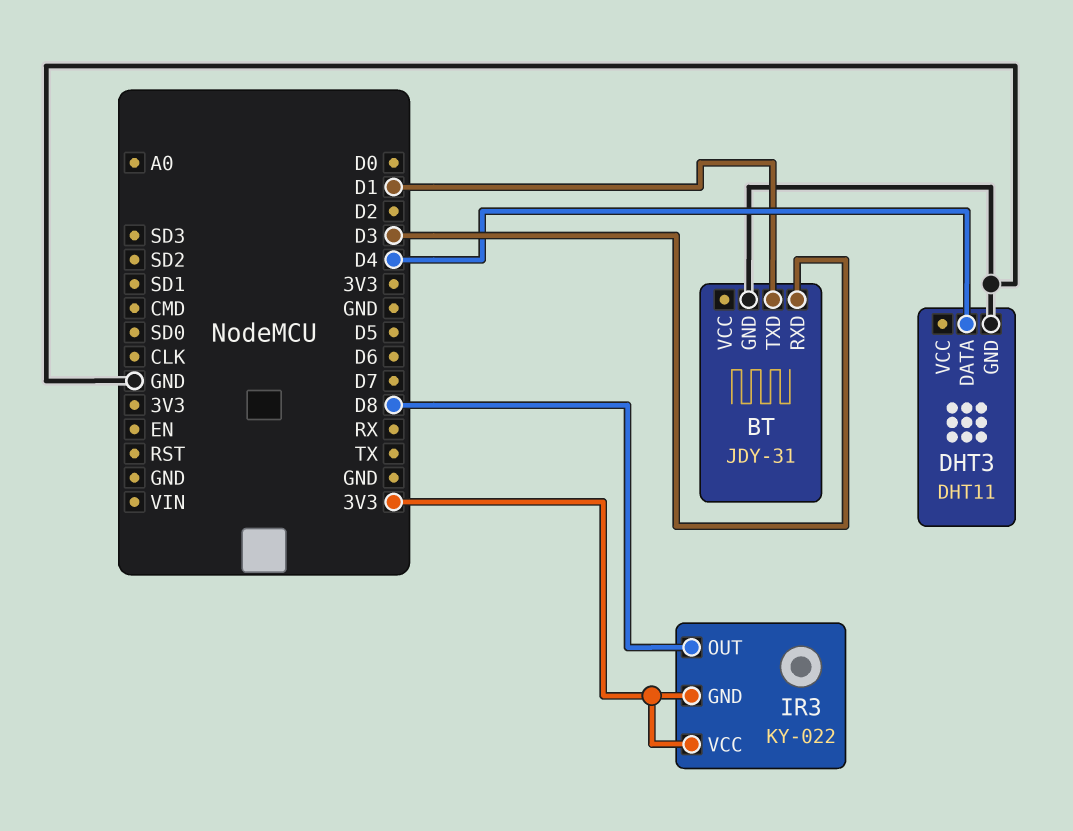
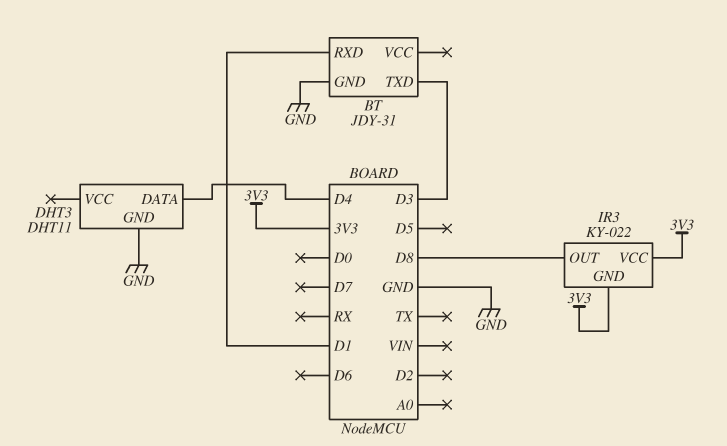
BT pin RXD: D3 -> D1
BT pin TXD: D1 -> D3

